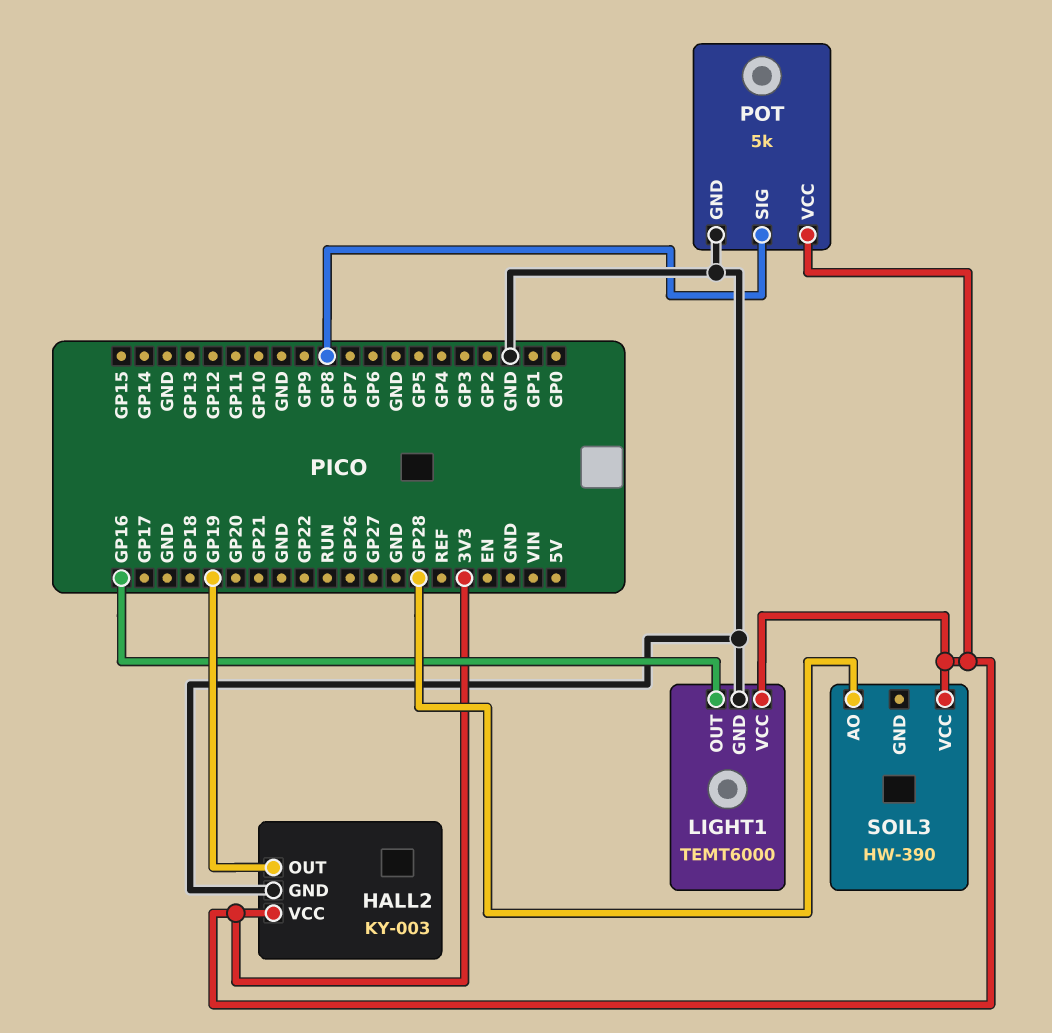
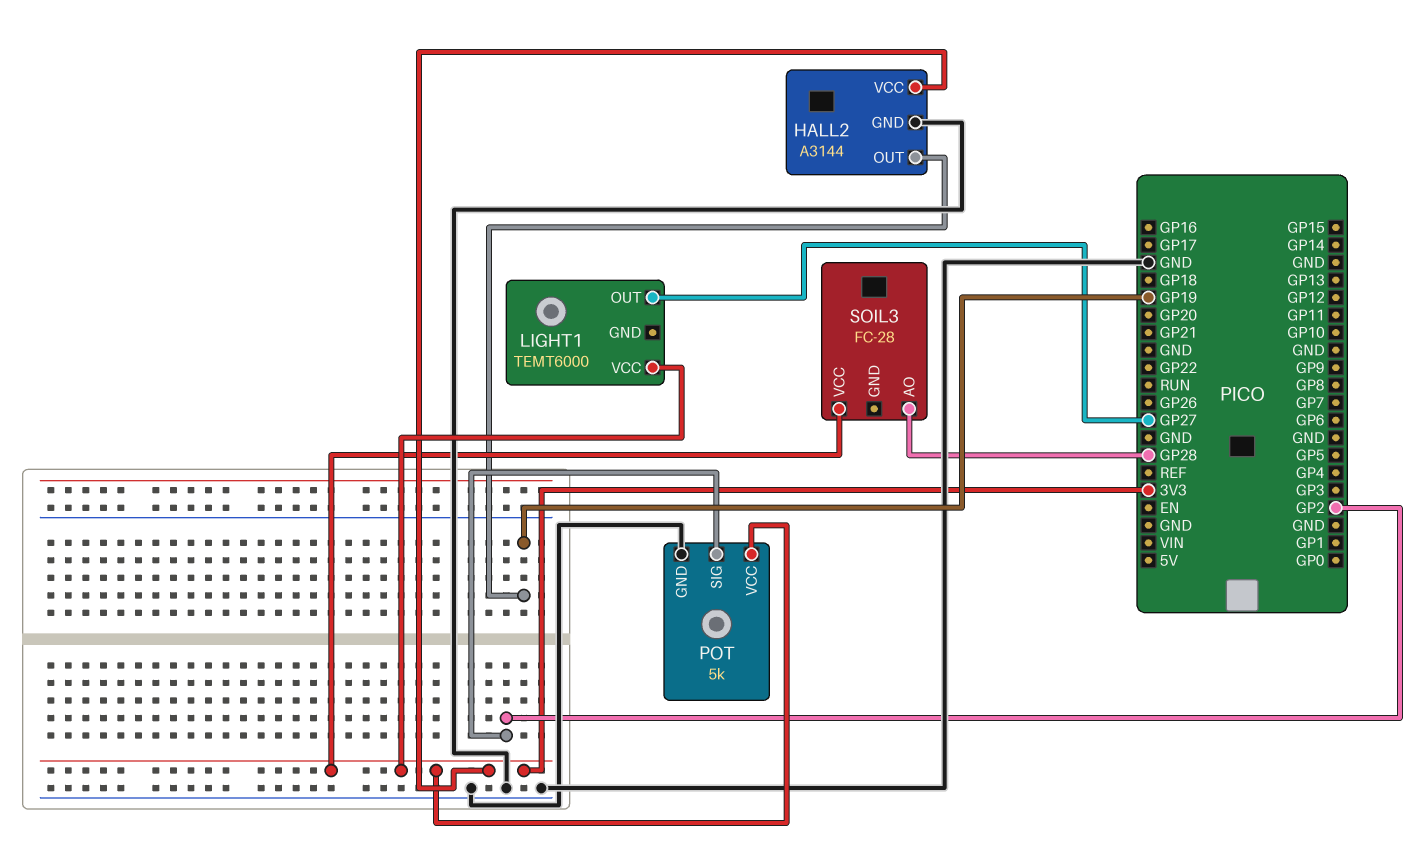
HALL2: KY-003 -> A3144
LIGHT1 pin GND: GND -> none
LIGHT1 pin OUT: GP16 -> GP27
POT pin SIG: GP8 -> GP2
SOIL3: HW-390 -> FC-28

